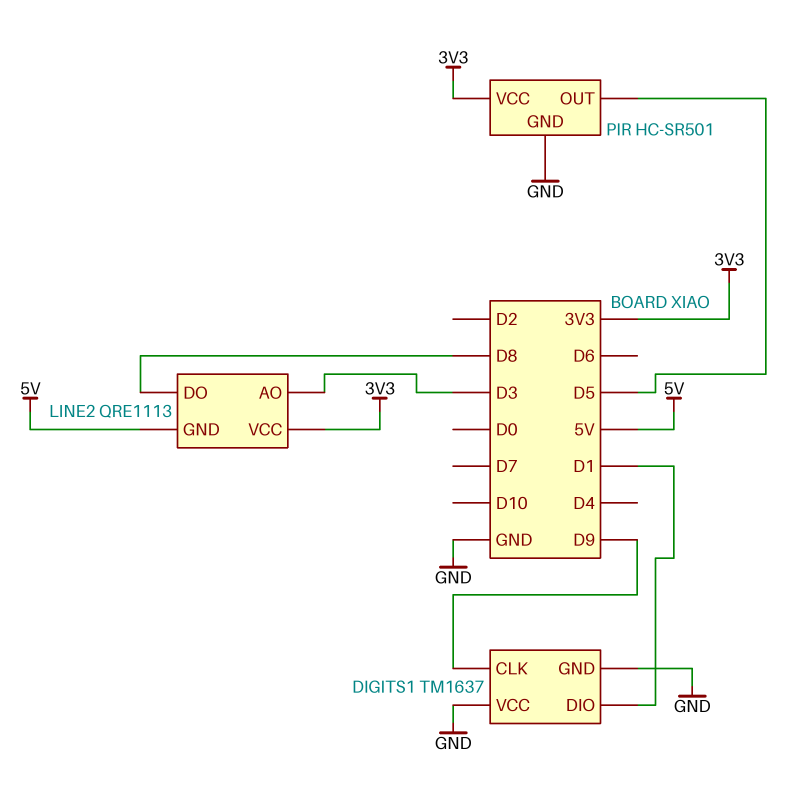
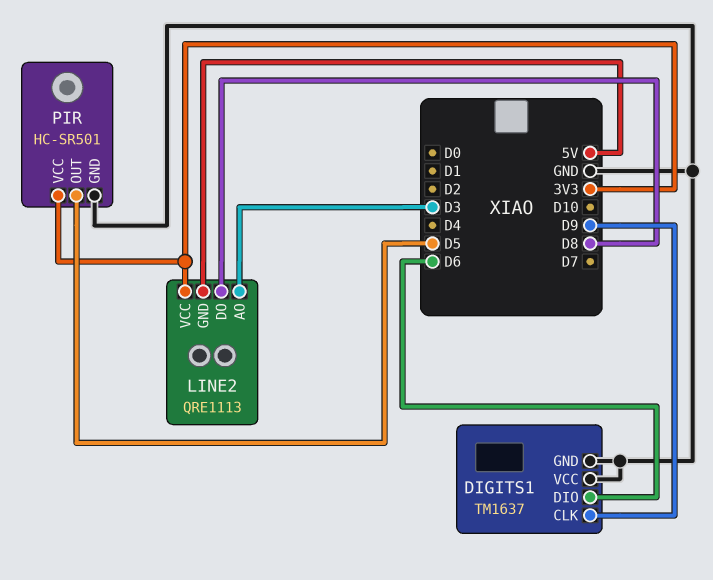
DIGITS1 pin DIO: D1 -> D6

